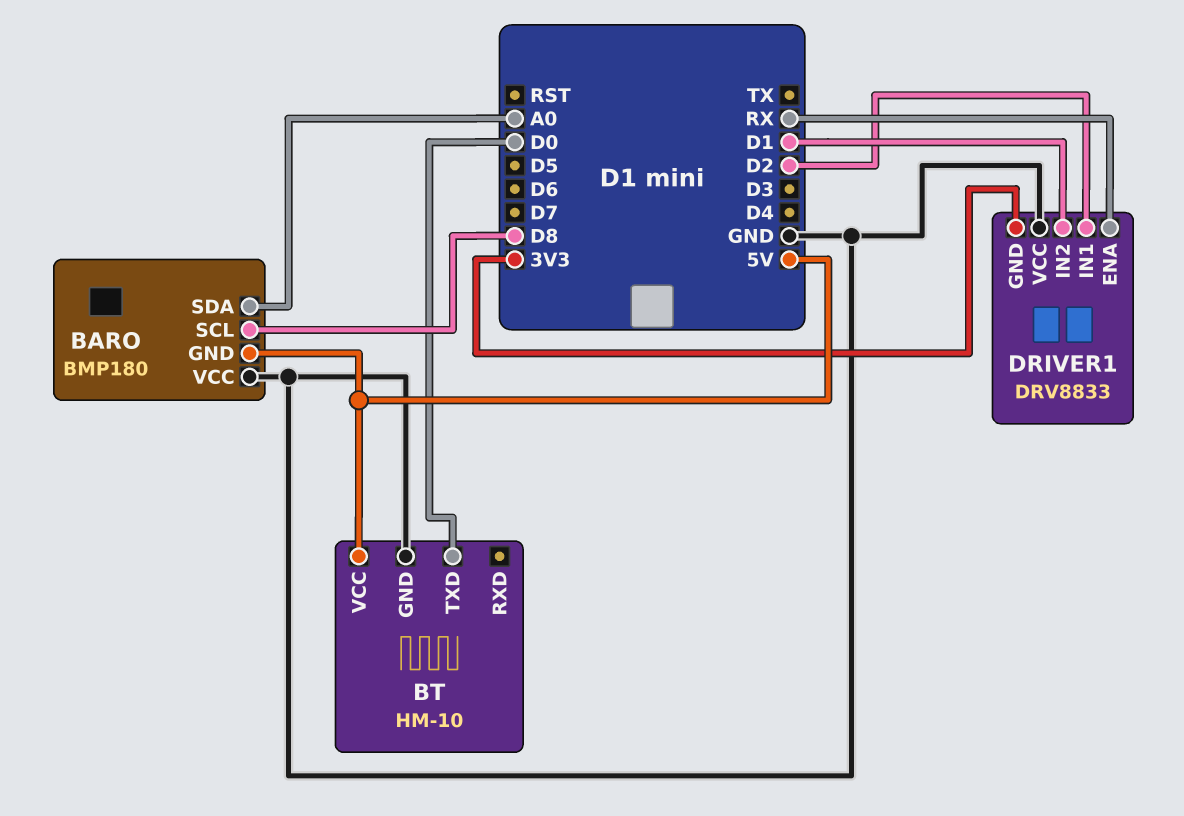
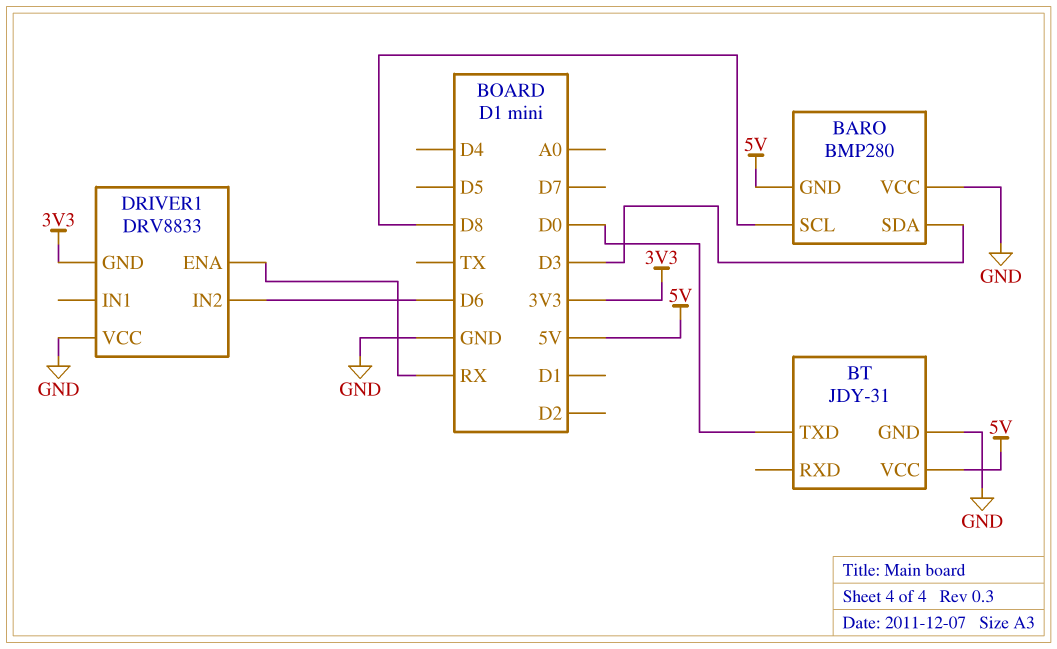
BARO: BMP180 -> BMP280
BARO pin SDA: A0 -> D3
BT: HM-10 -> JDY-31
DRIVER1 pin IN1: D2 -> none
DRIVER1 pin IN2: D1 -> D6

